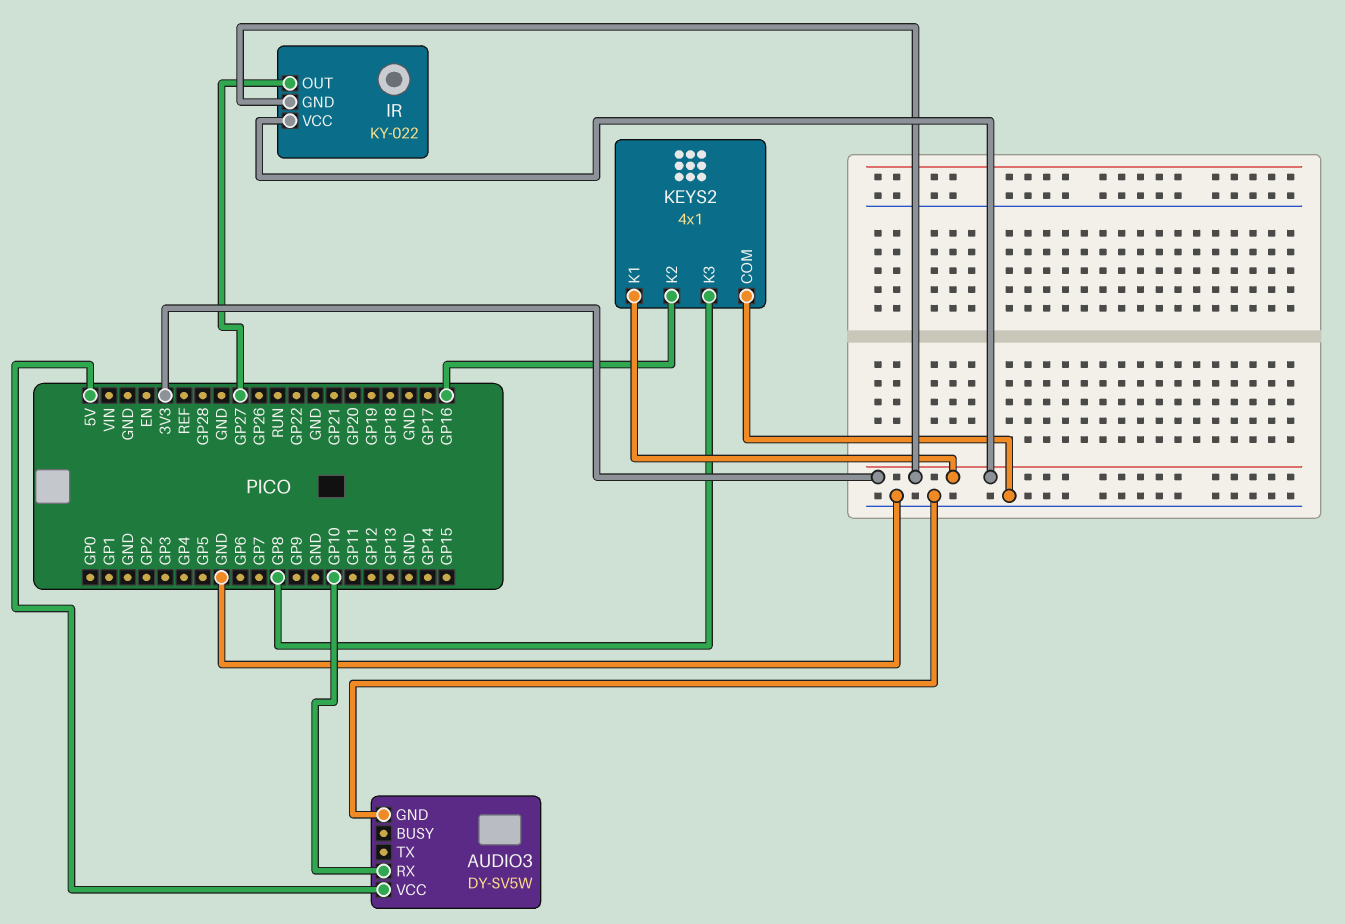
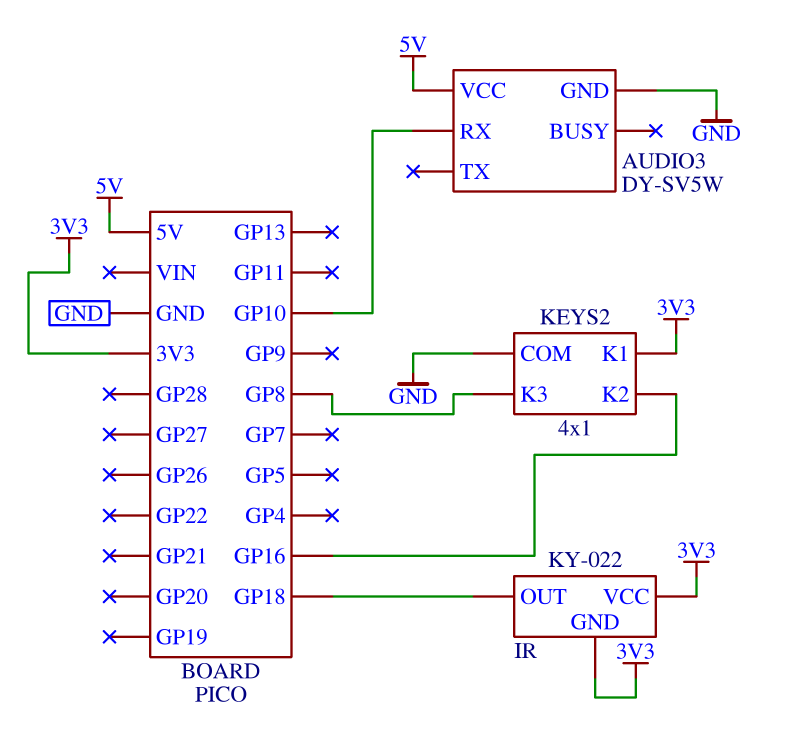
IR pin OUT: GP27 -> GP18

